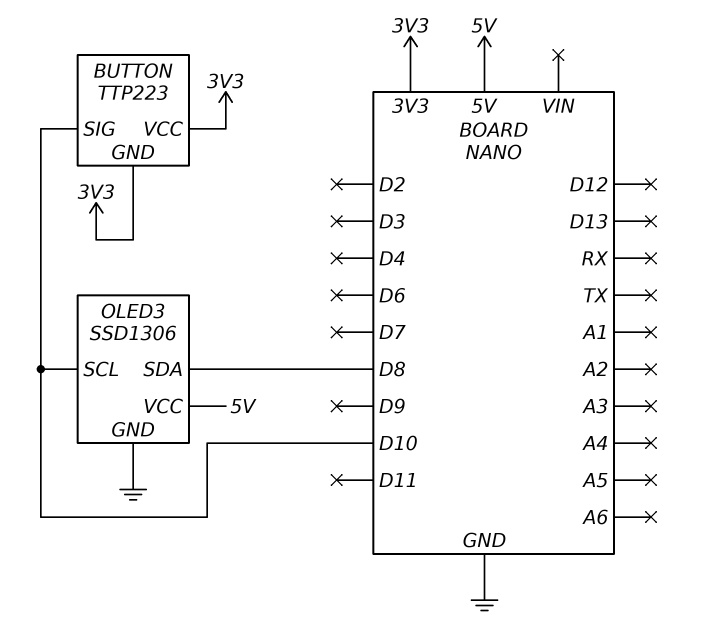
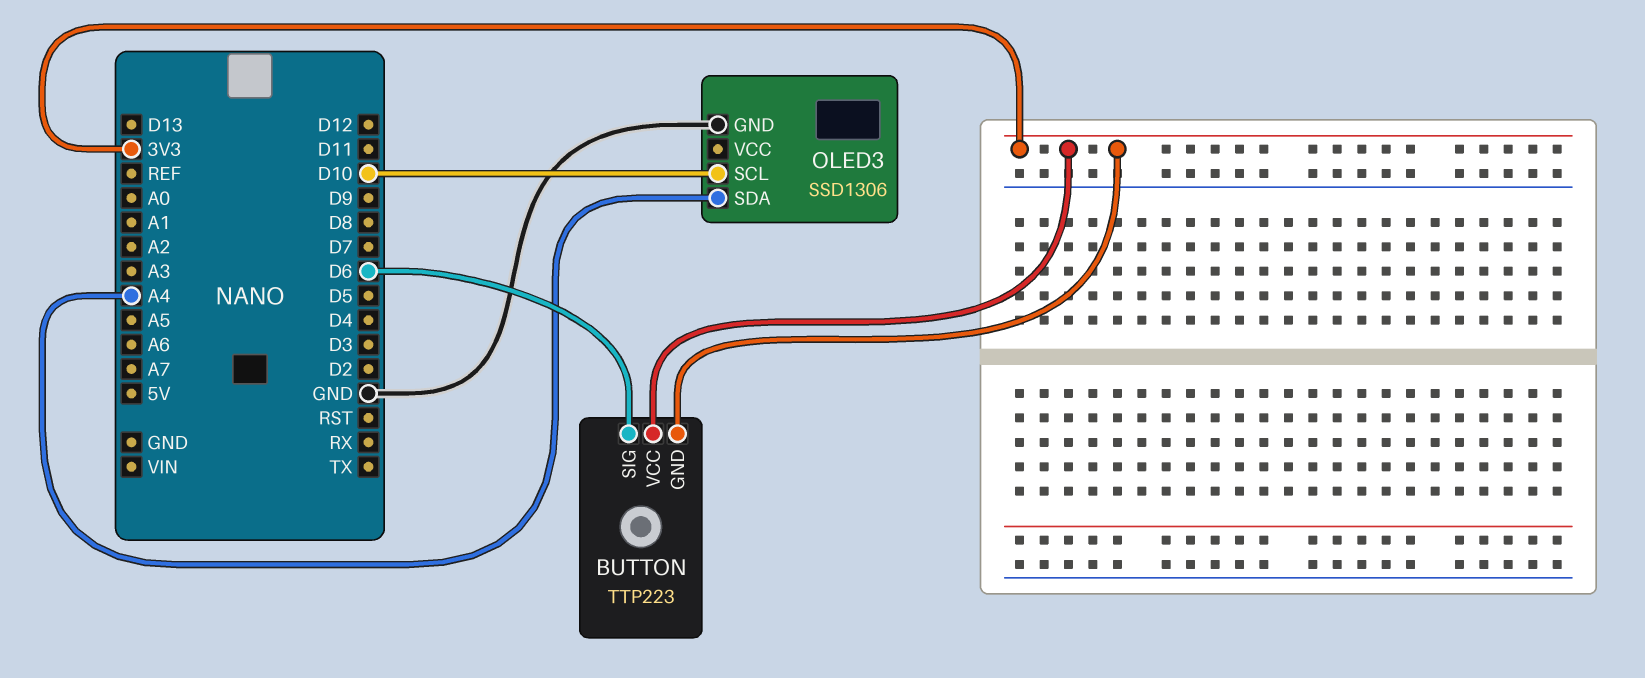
BUTTON pin SIG: D10 -> D6
OLED3 pin SDA: D8 -> A4
OLED3 pin VCC: 5V -> none

